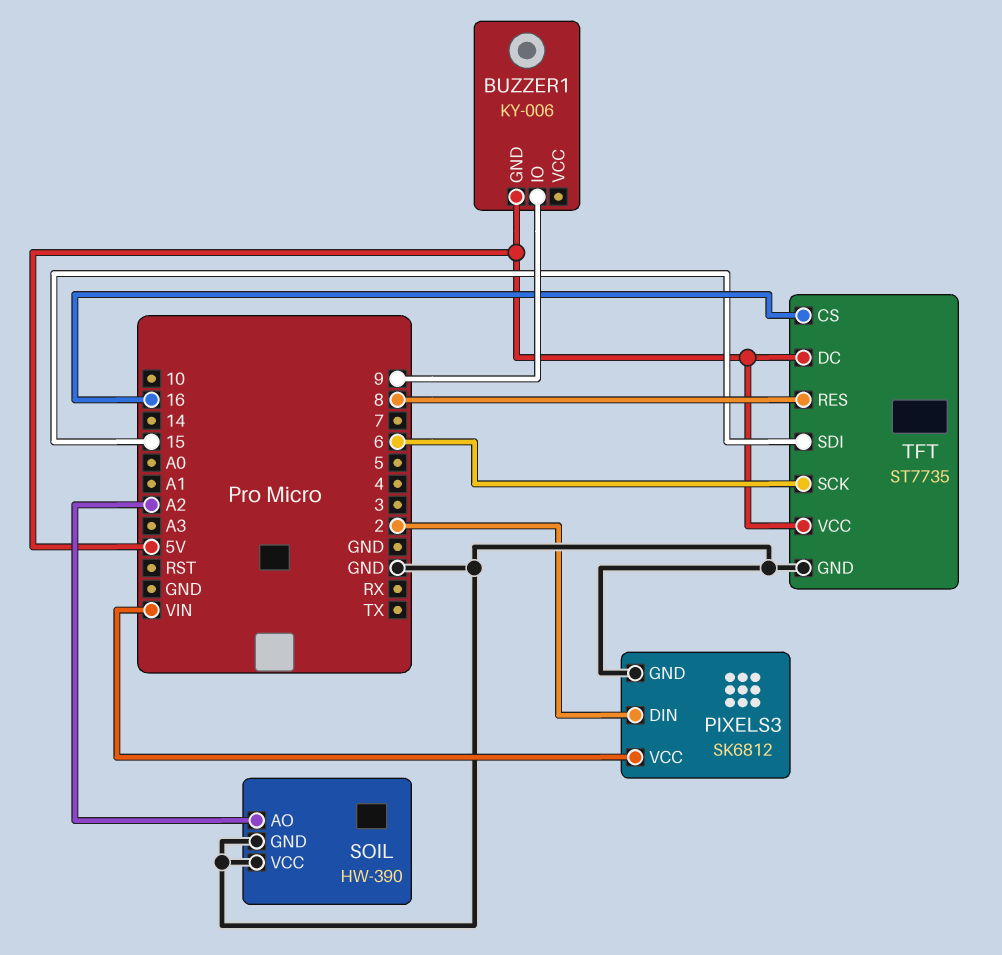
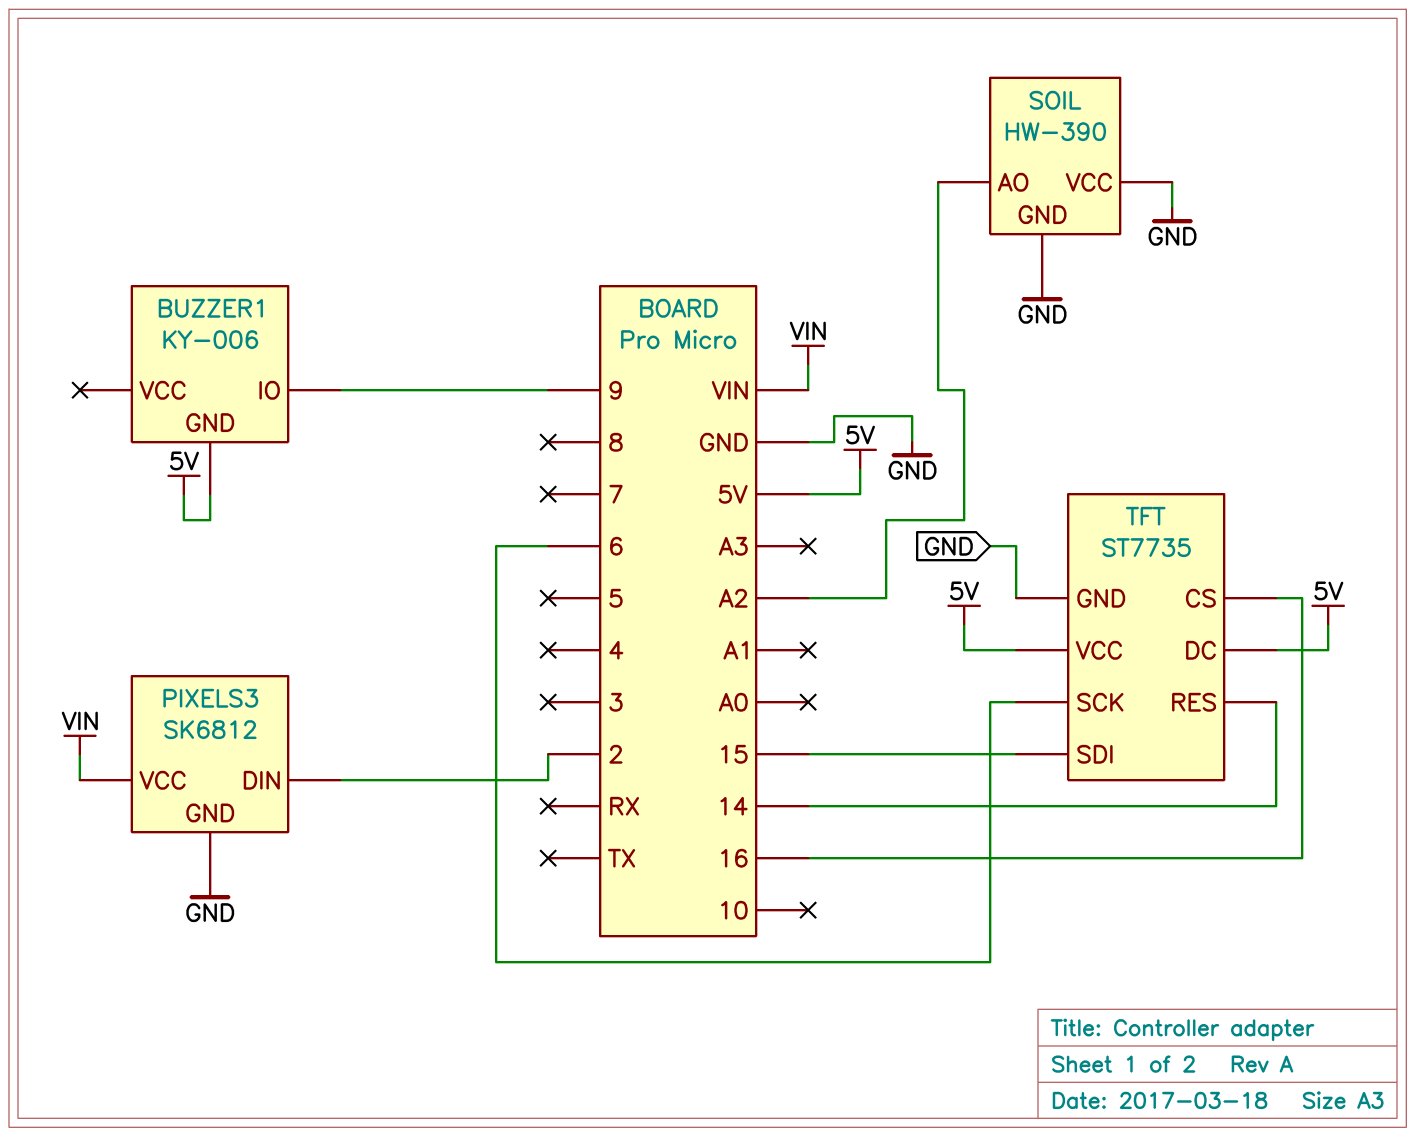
TFT pin RES: 8 -> 14

